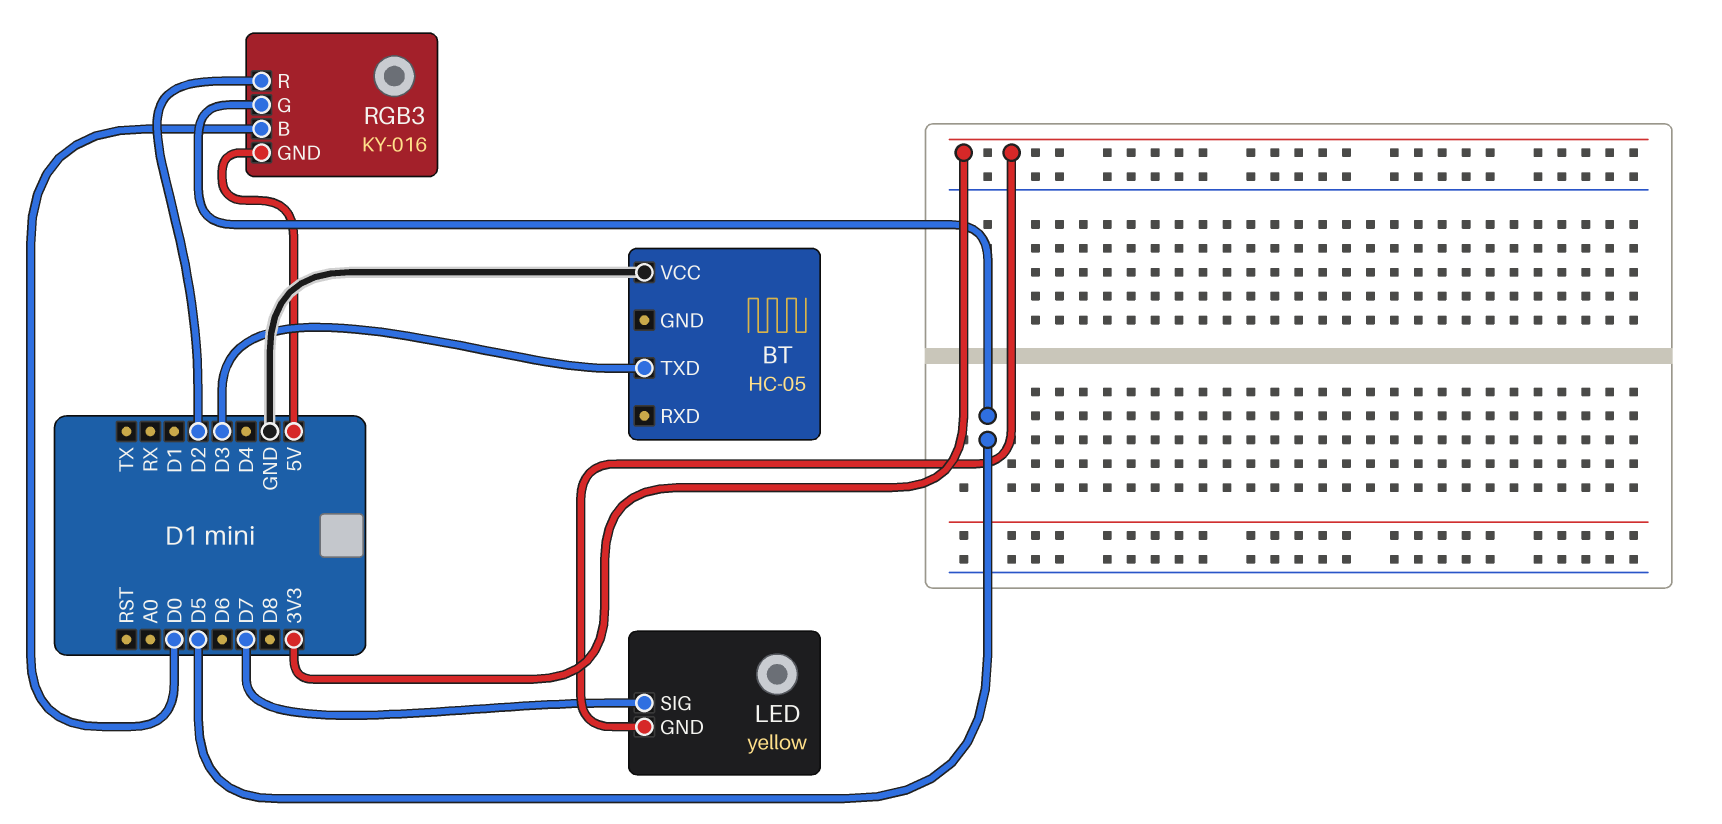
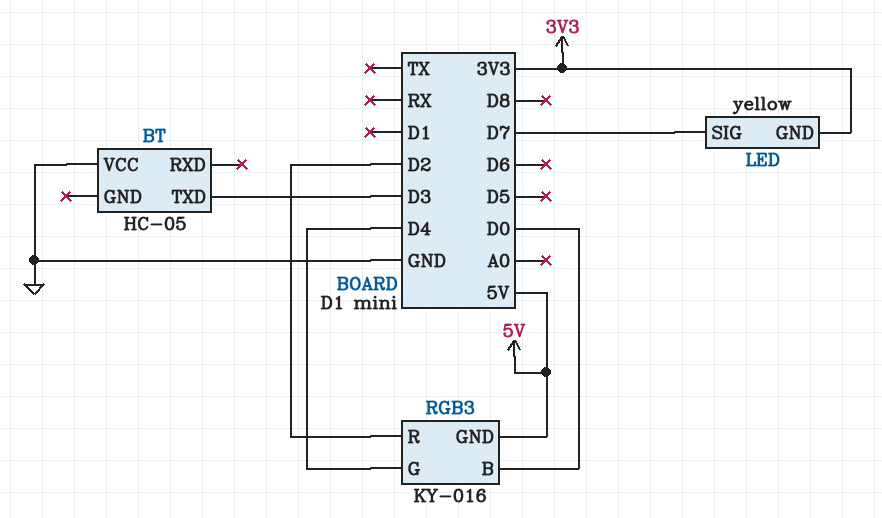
RGB3 pin G: D5 -> D4

